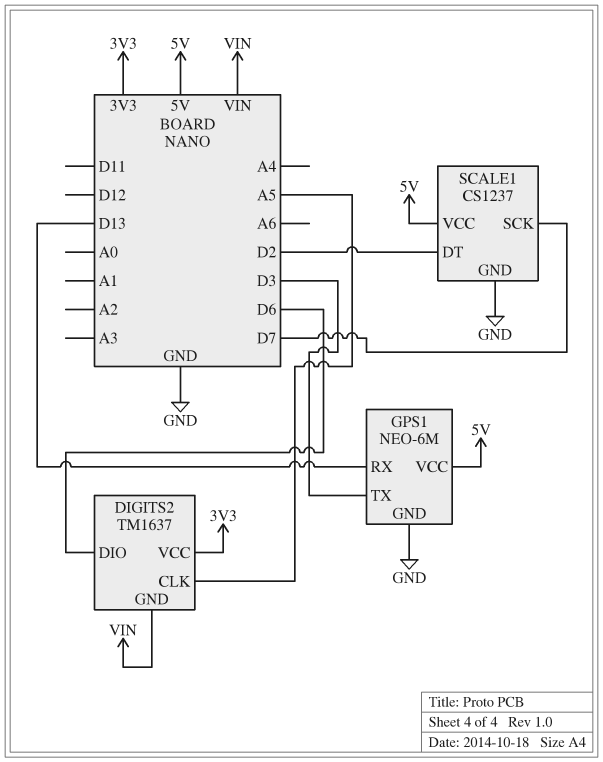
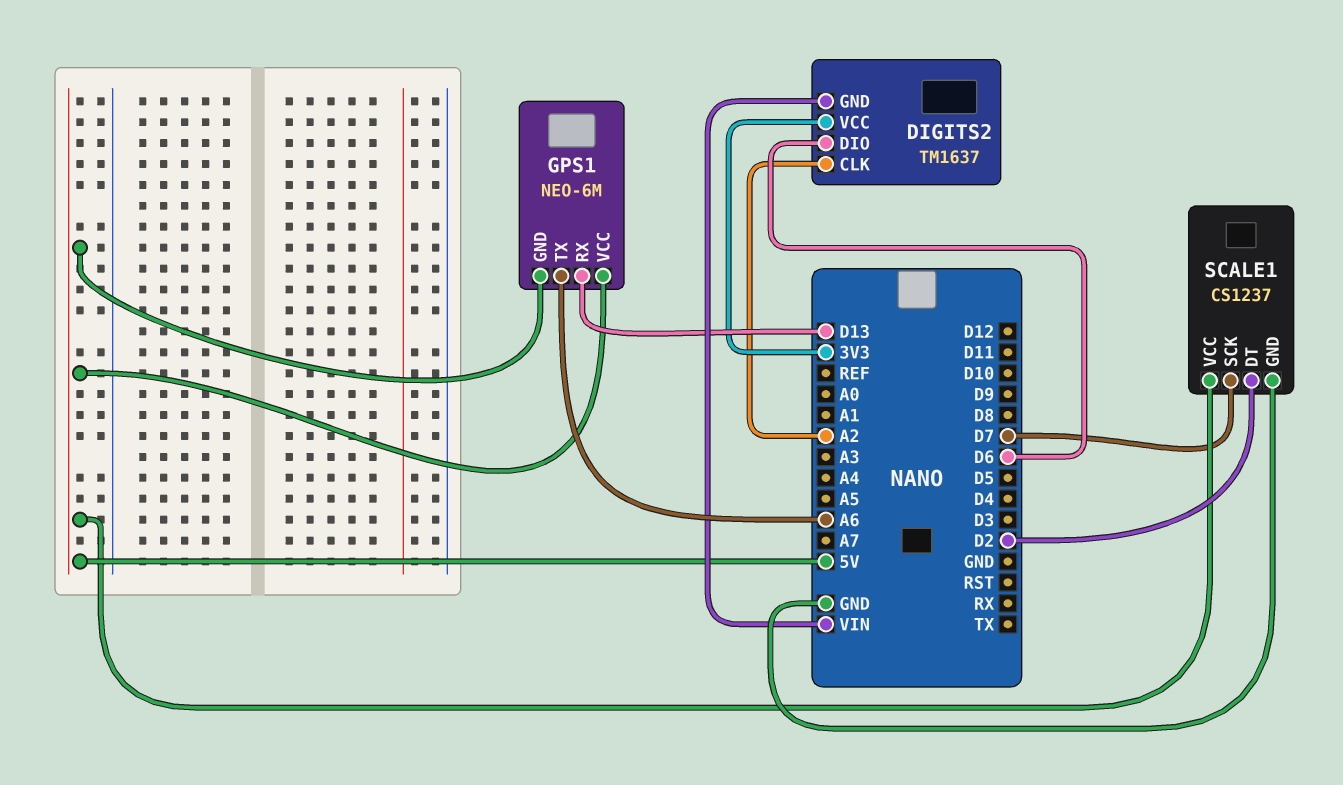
DIGITS2 pin CLK: A5 -> A2
GPS1 pin GND: GND -> 5V
GPS1 pin TX: D3 -> A6

